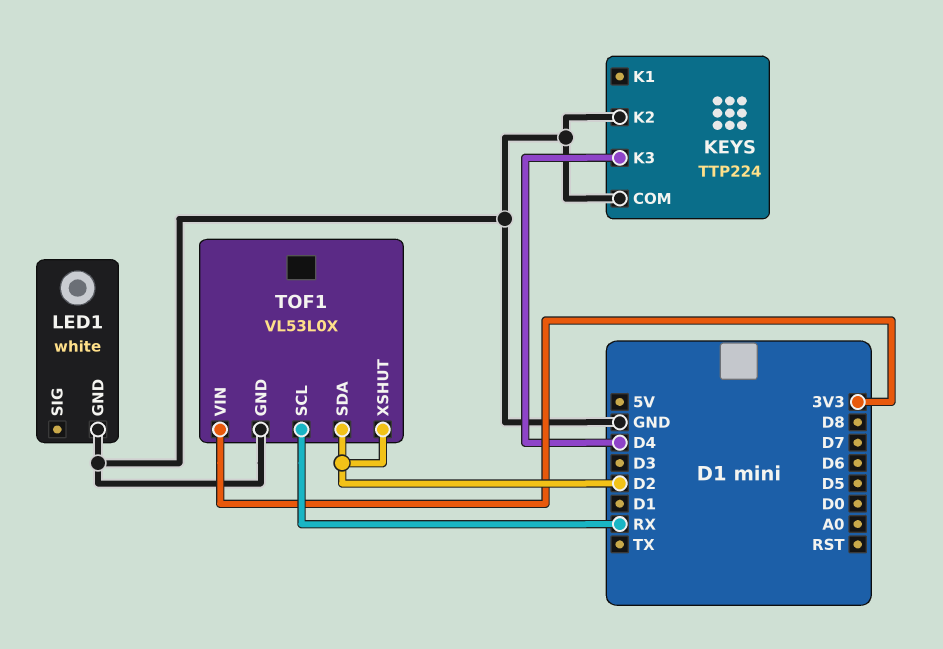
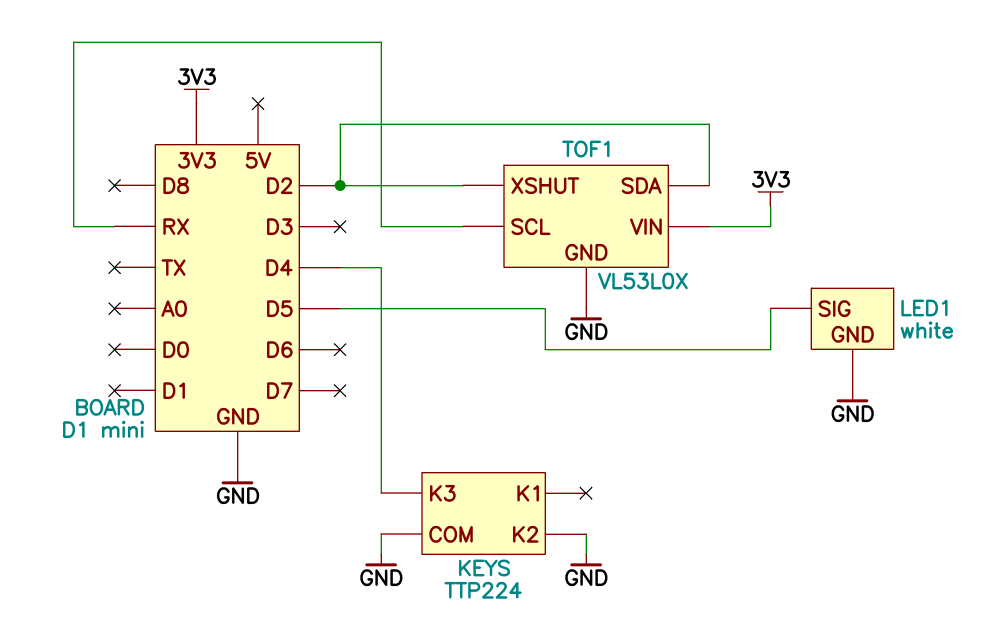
LED1 pin SIG: none -> D5

